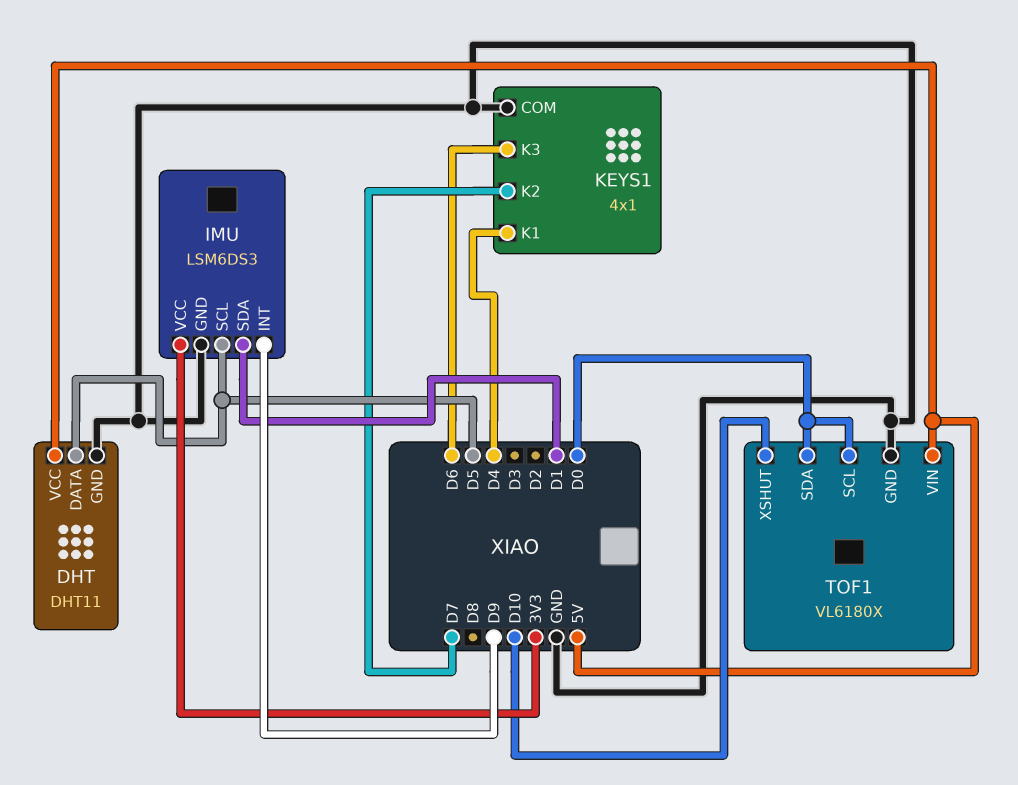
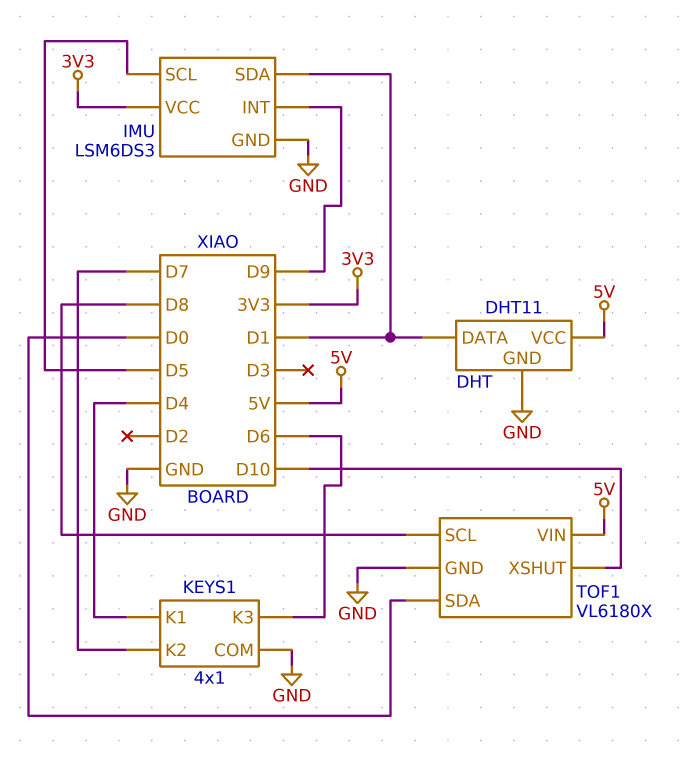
DHT pin DATA: D5 -> D1
TOF1 pin SCL: D0 -> D8

